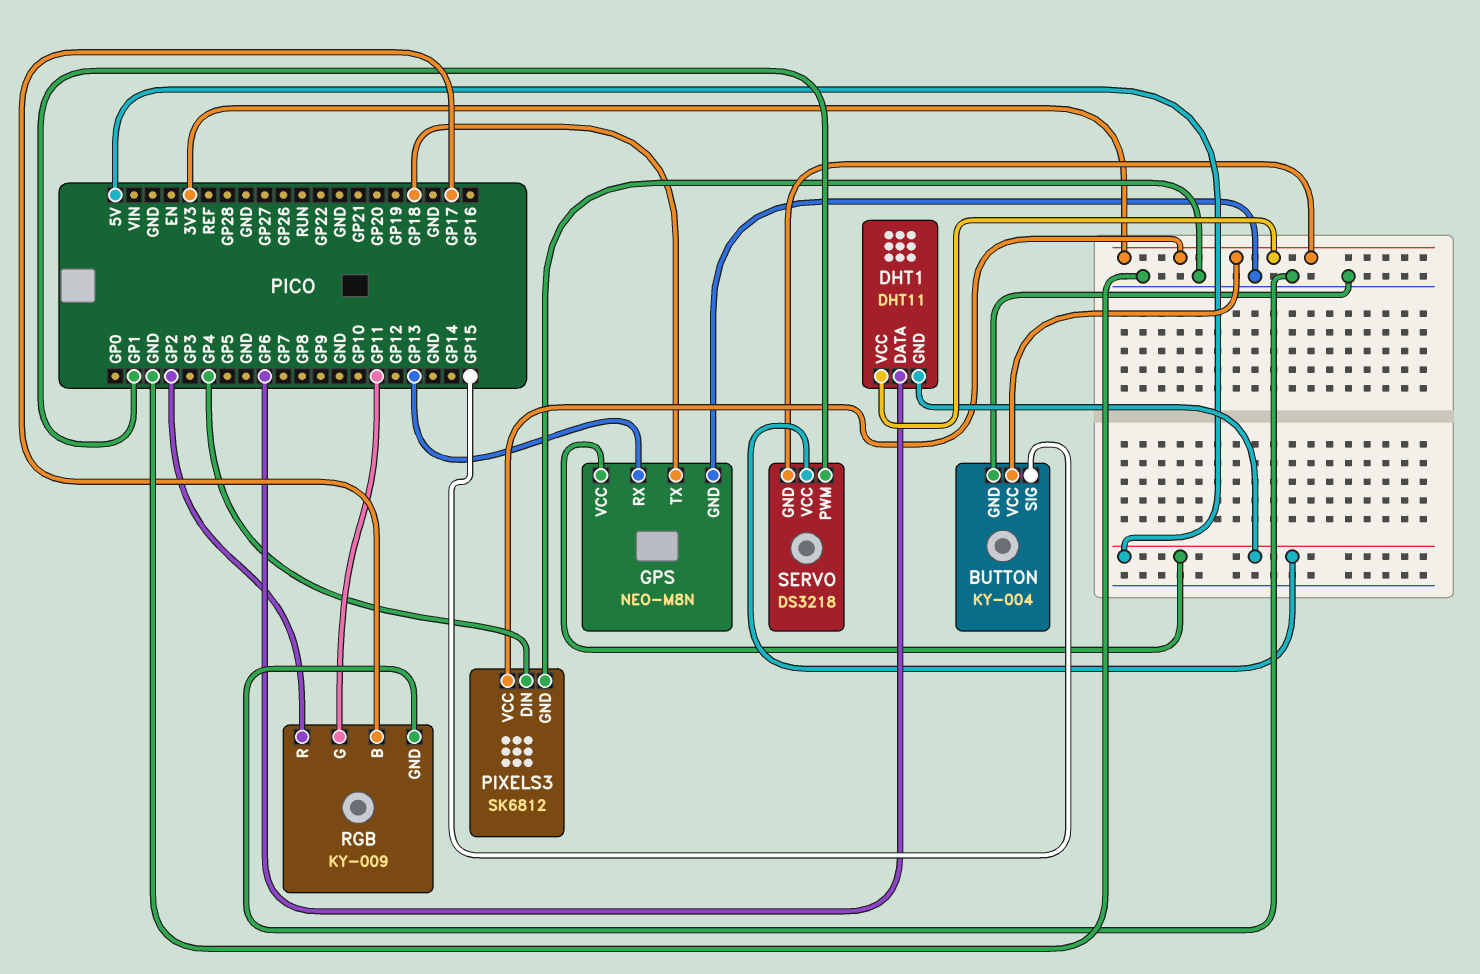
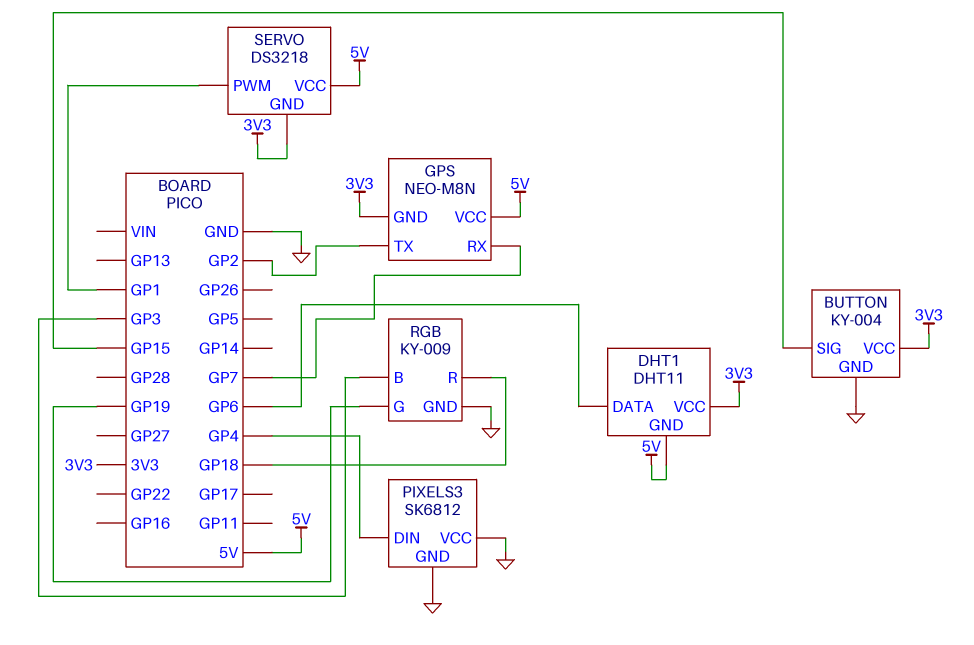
GPS pin GND: GND -> 3V3
GPS pin RX: GP13 -> GP7
GPS pin TX: GP18 -> GP2
PIXELS3 pin VCC: 3V3 -> GND
RGB pin B: GP17 -> GP3
RGB pin G: GP11 -> GP19
RGB pin R: GP2 -> GP18

